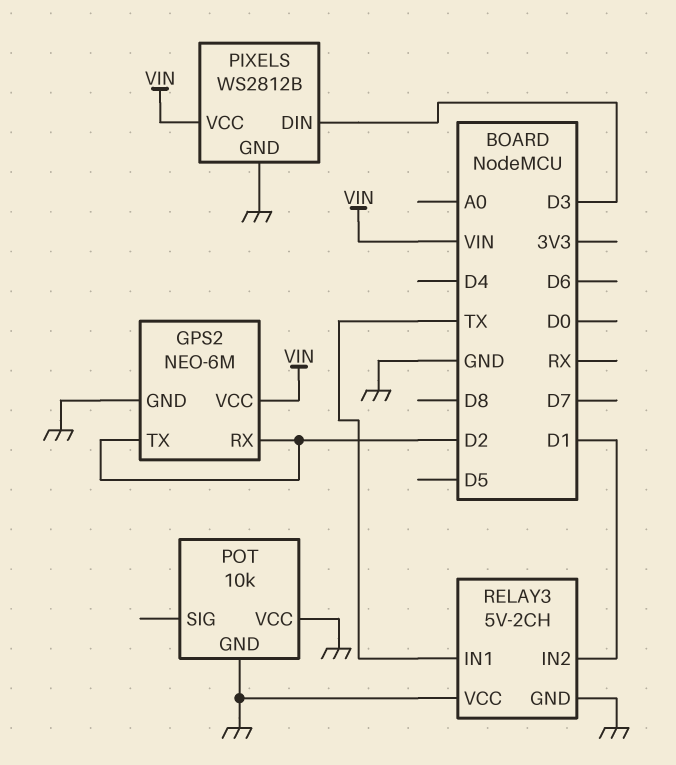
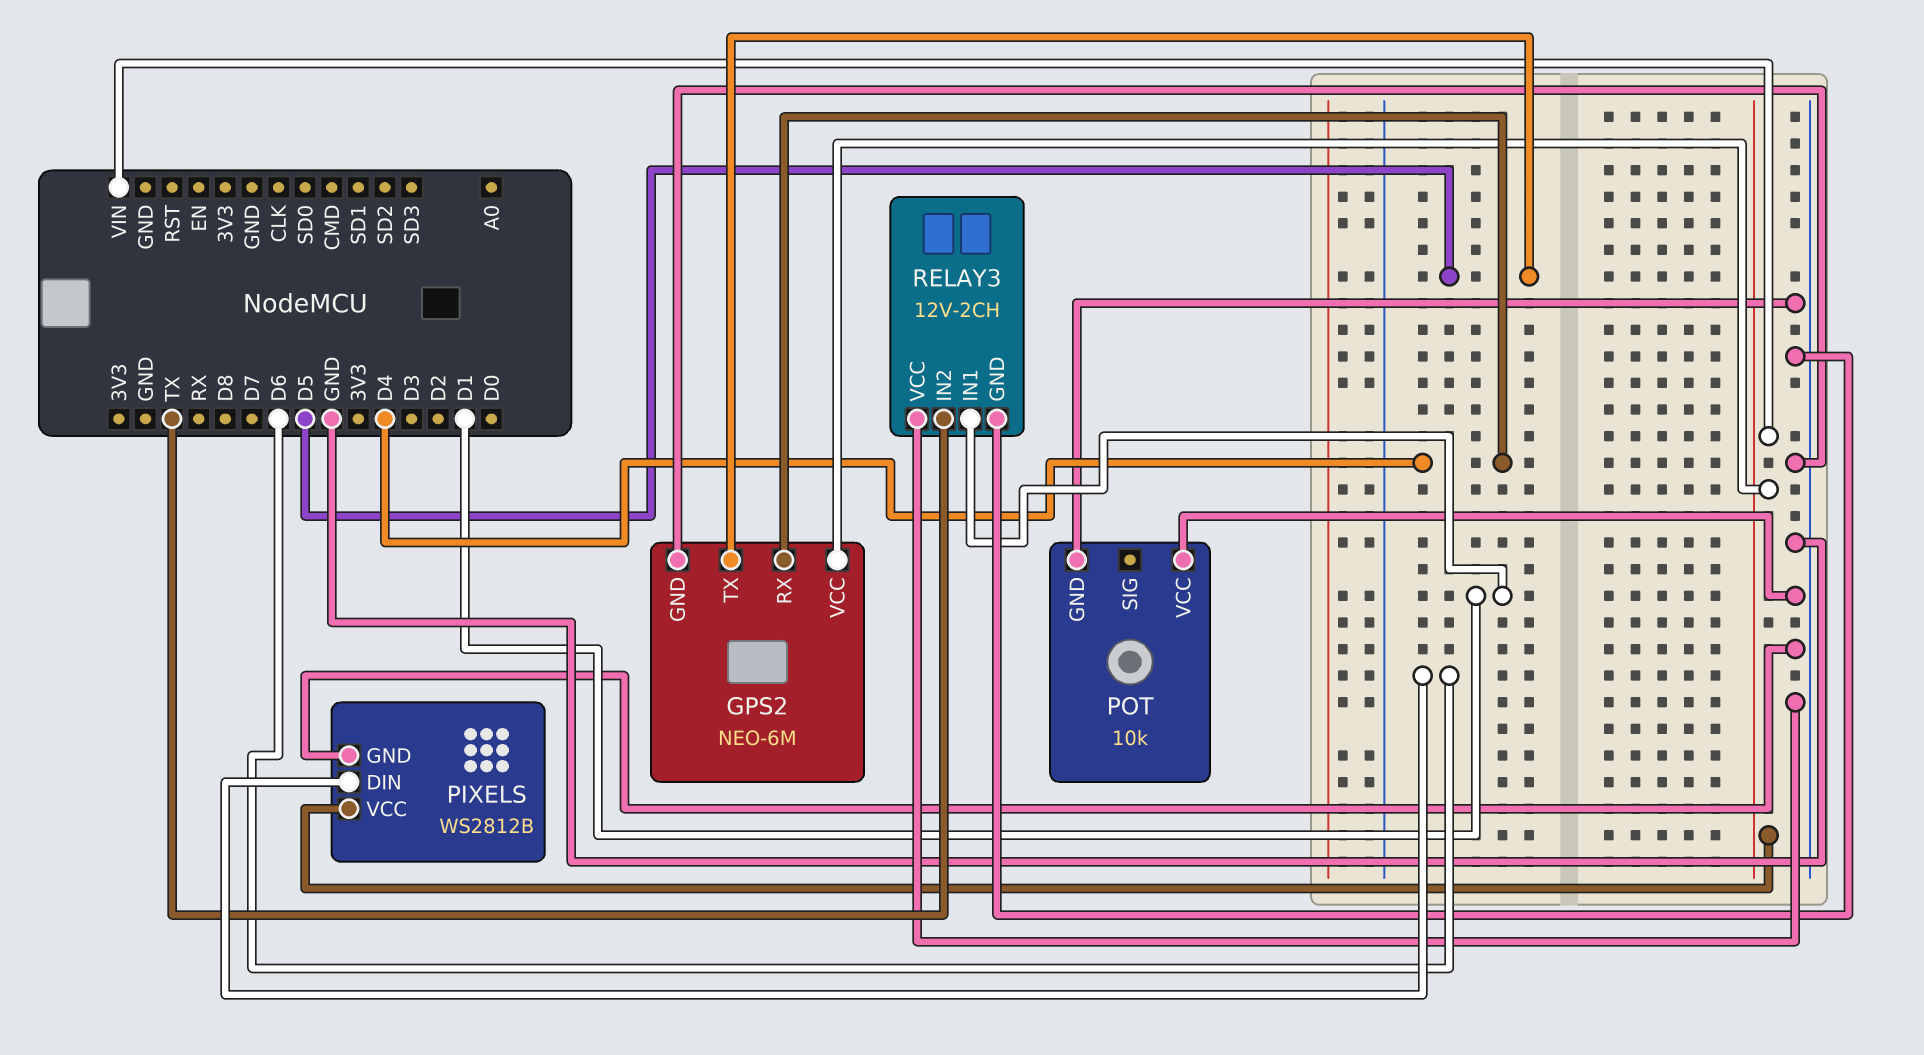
GPS2 pin RX: D2 -> D4
GPS2 pin TX: D2 -> D5
PIXELS pin DIN: D3 -> D6
RELAY3: 5V-2CH -> 12V-2CH
RELAY3 pin IN1: TX -> D1
RELAY3 pin IN2: D1 -> TX

